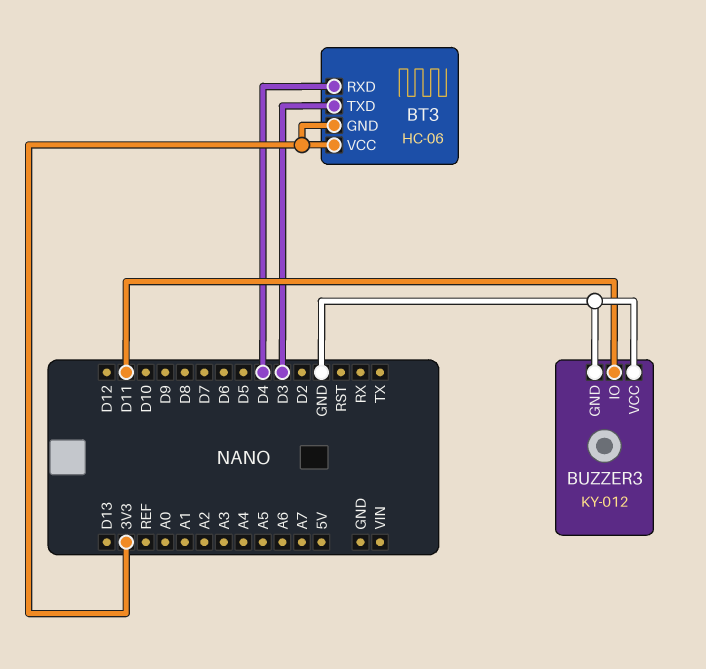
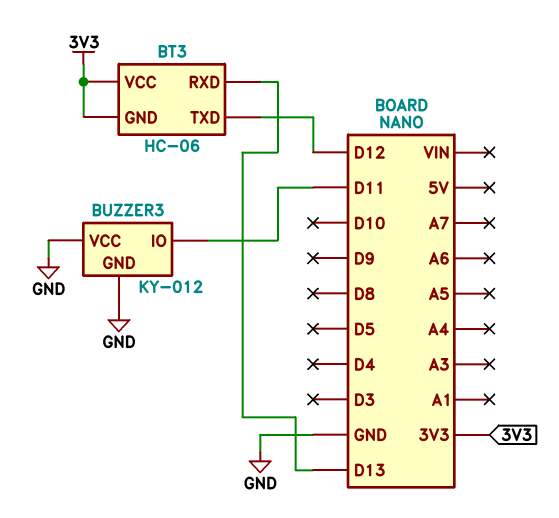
BT3 pin RXD: D4 -> D13
BT3 pin TXD: D3 -> D12

